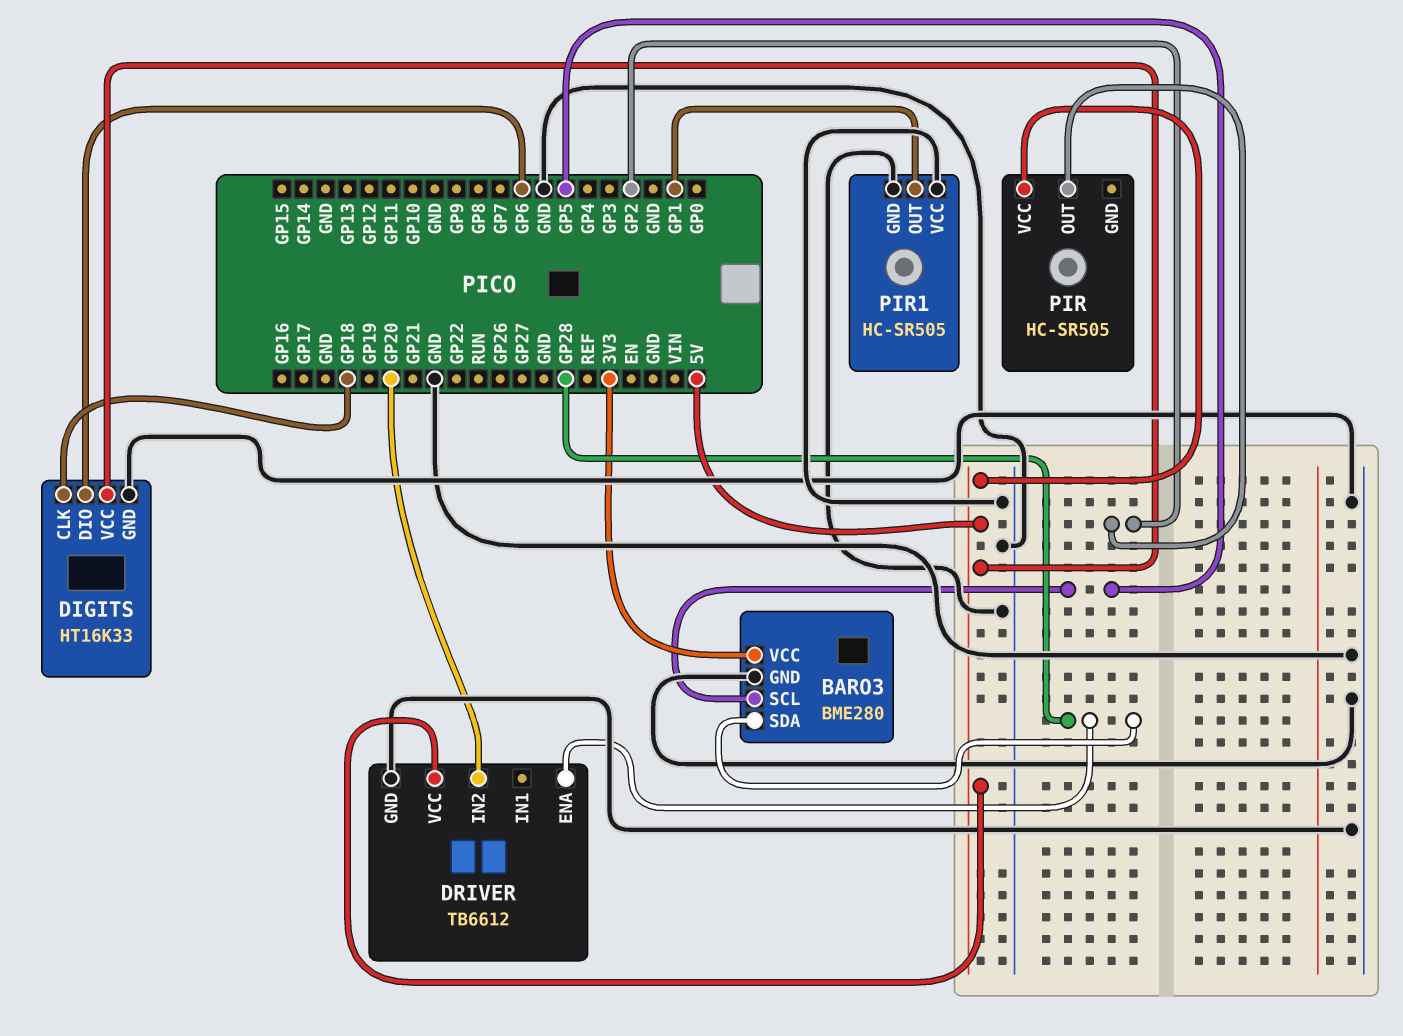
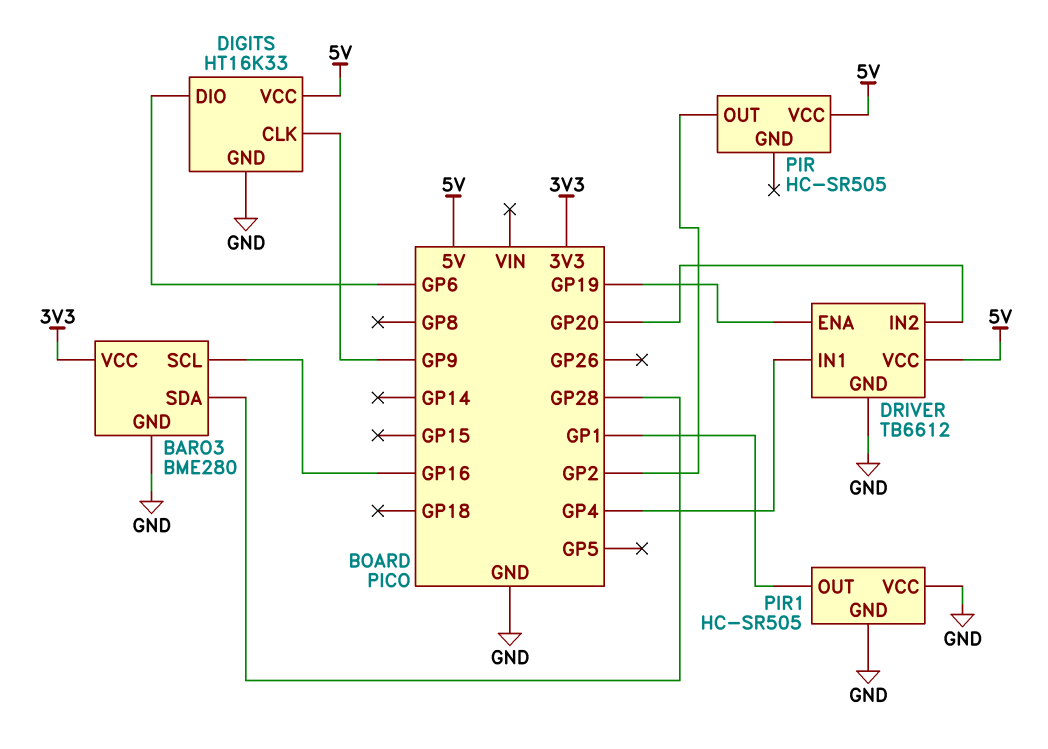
BARO3 pin SCL: GP5 -> GP16
DIGITS pin CLK: GP18 -> GP9
DRIVER pin ENA: GP28 -> GP19
DRIVER pin IN1: none -> GP4

